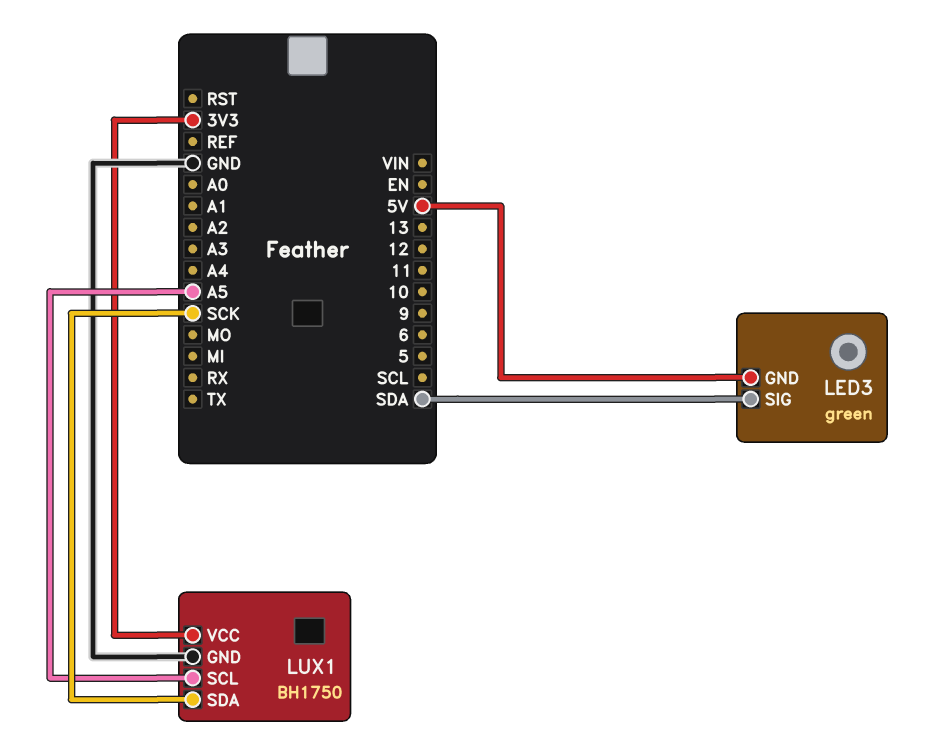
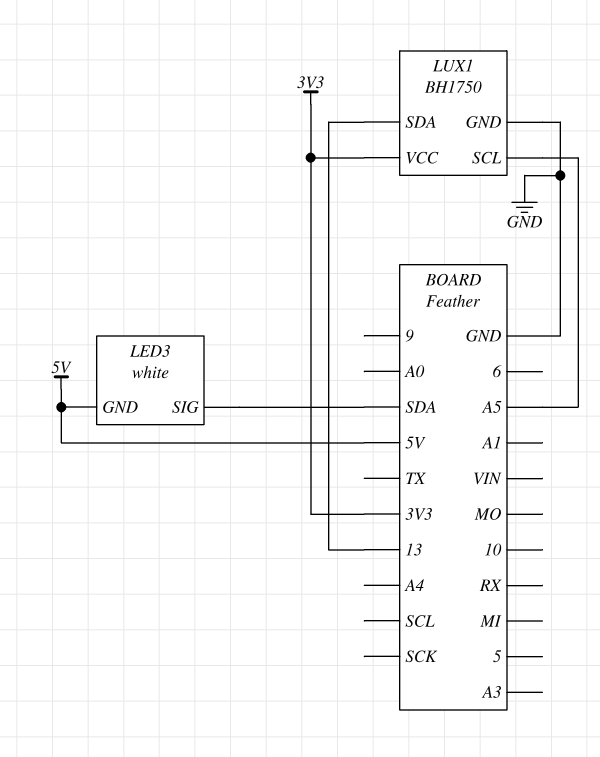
LED3: green -> white
LUX1 pin SDA: SCK -> 13

